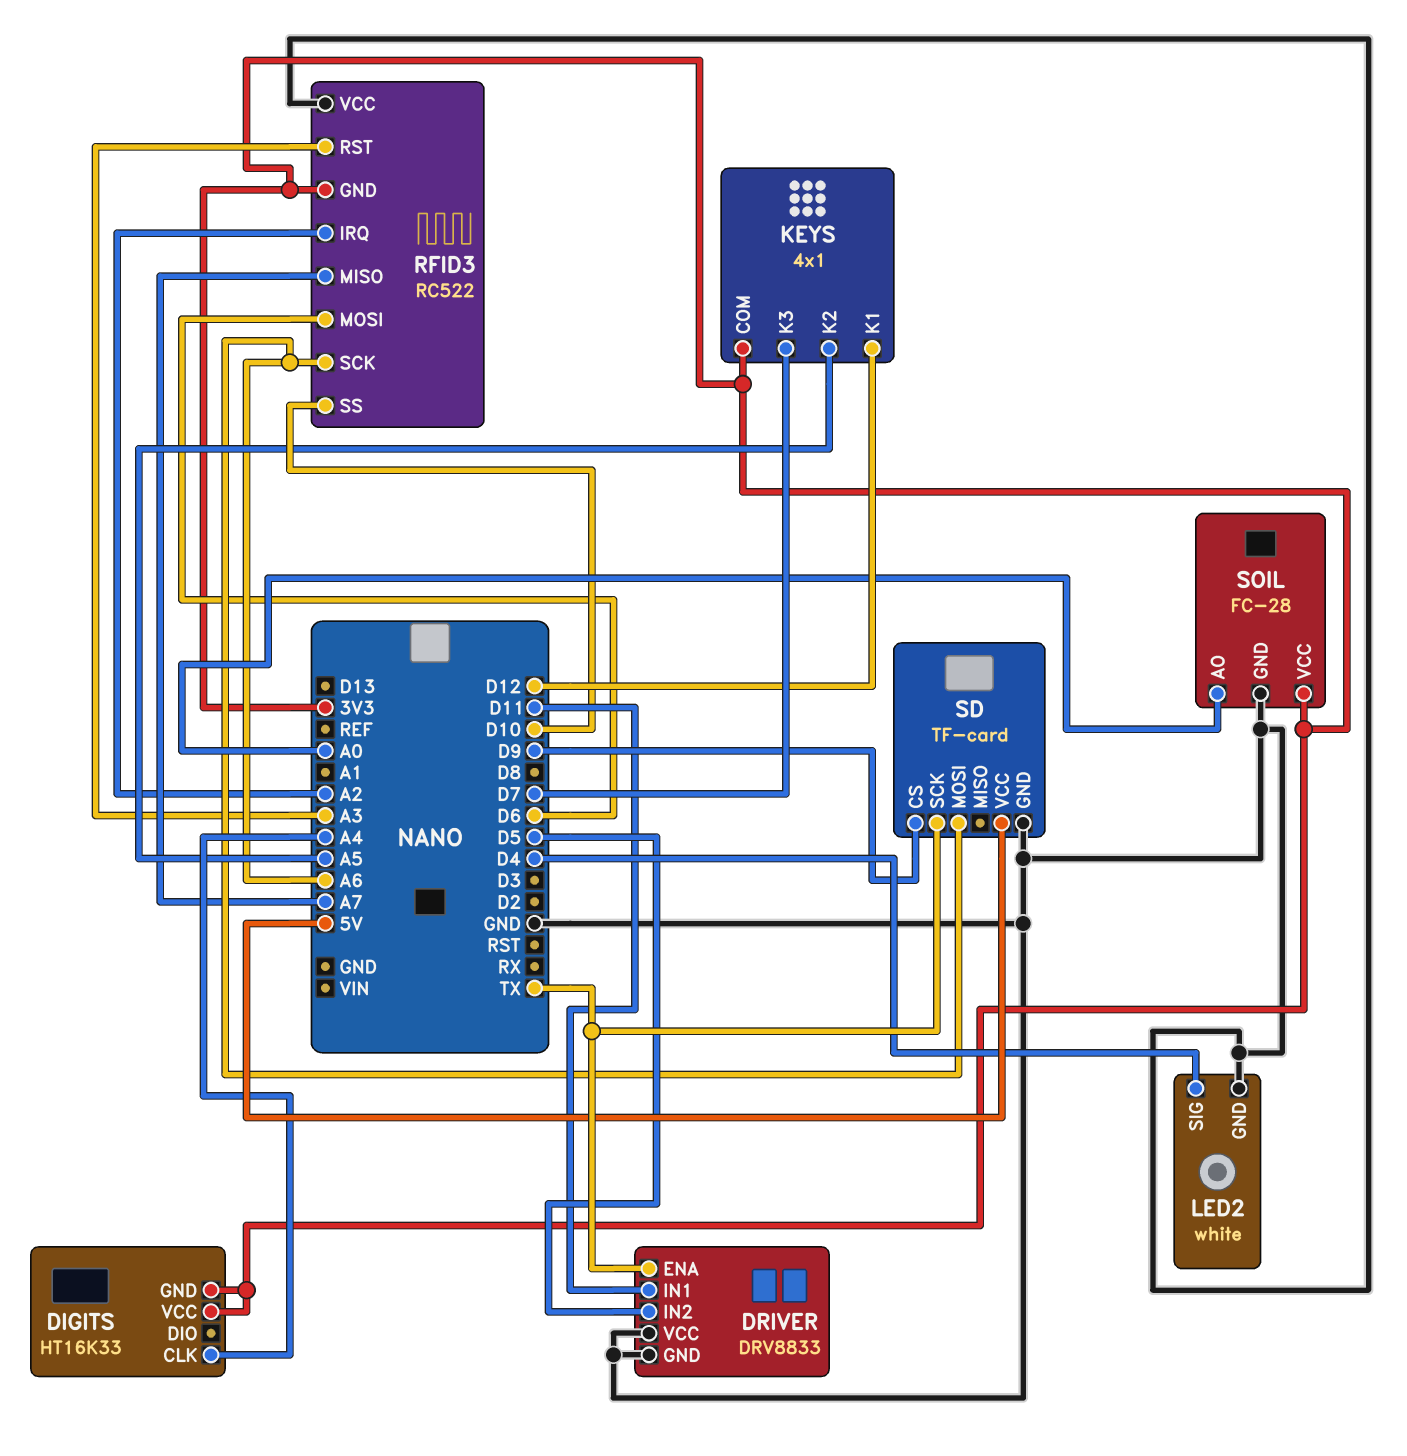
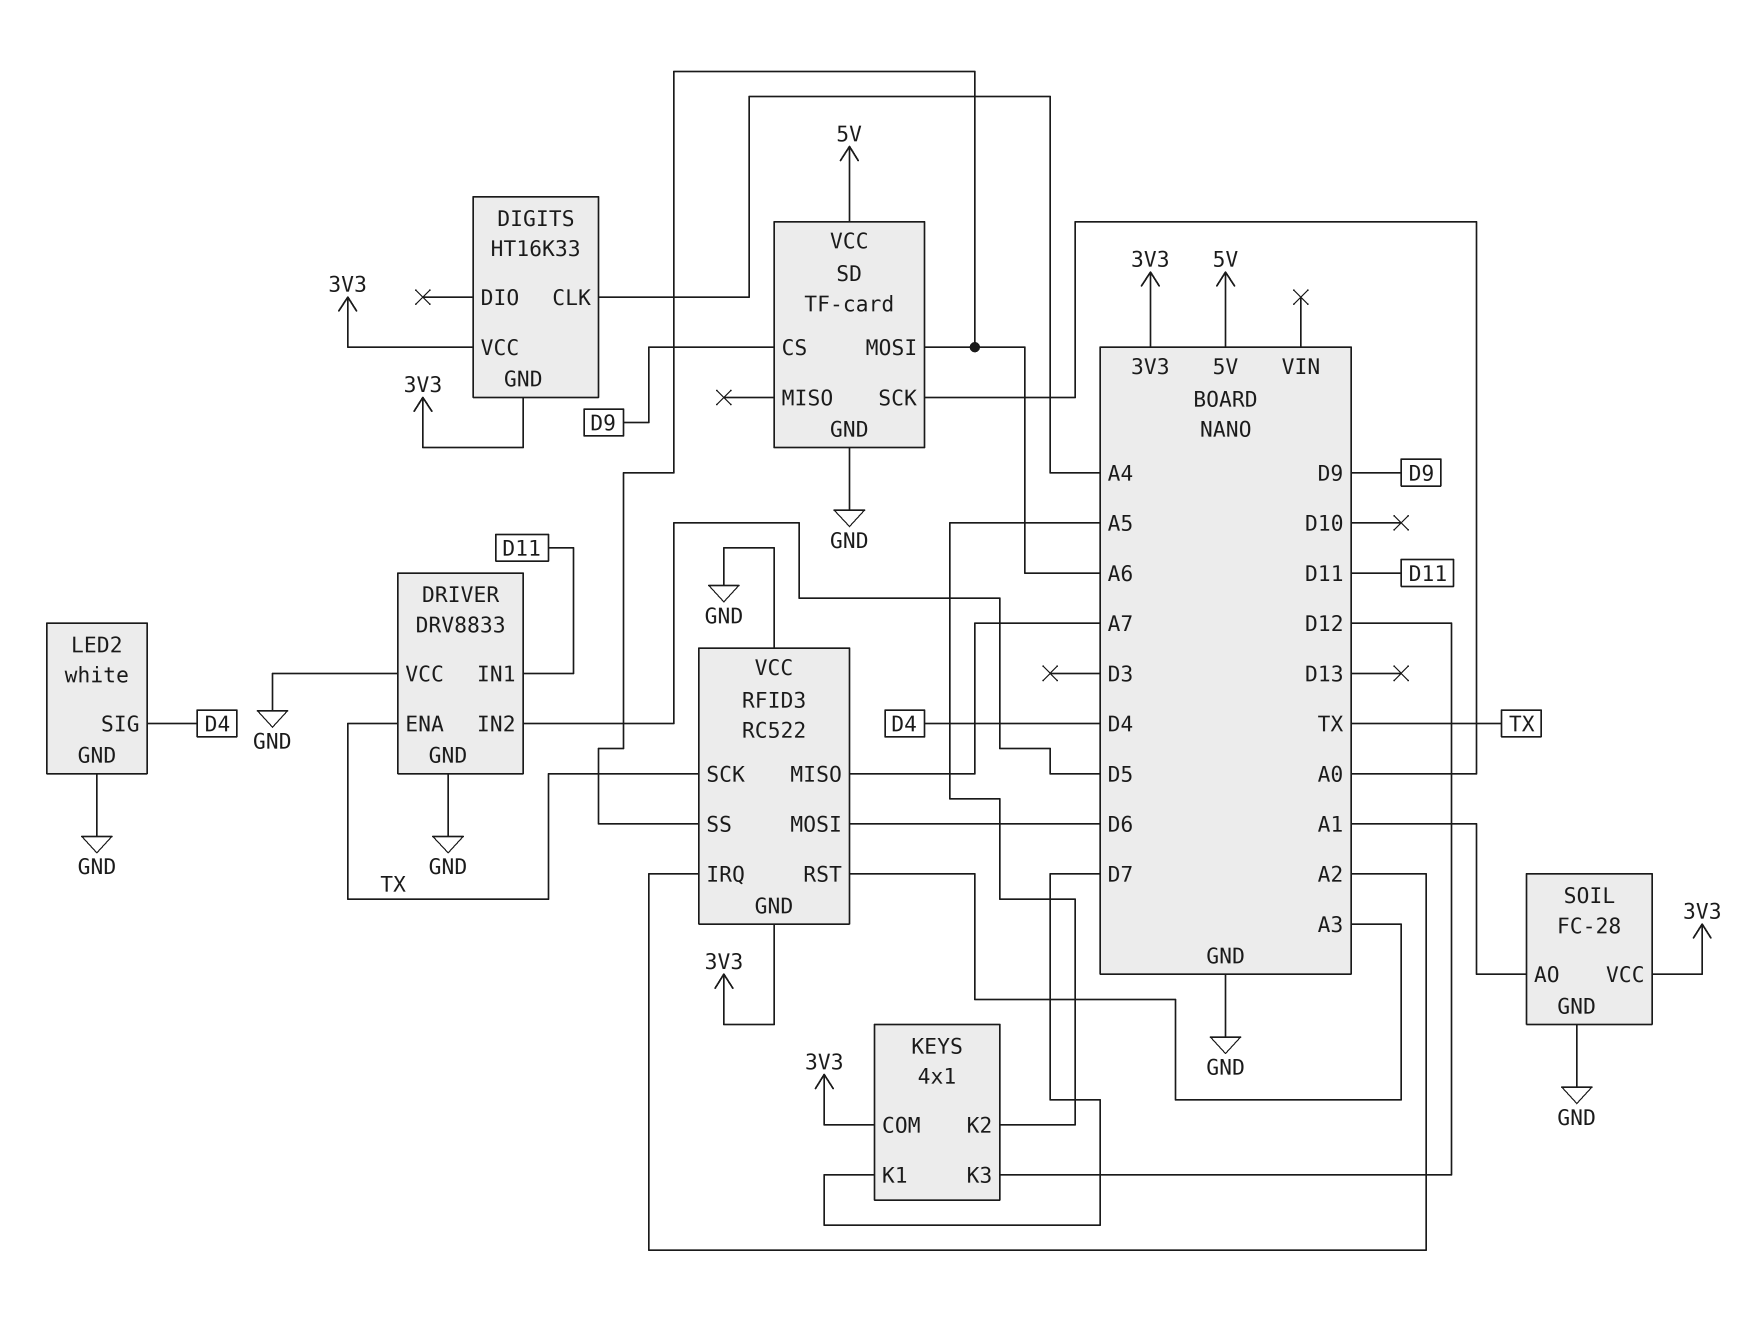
KEYS pin K1: D12 -> D7
KEYS pin K3: D7 -> D12
RFID3 pin SCK: A6 -> TX
RFID3 pin SS: D10 -> A6
SD pin SCK: TX -> A0
SOIL pin AO: A0 -> A1

